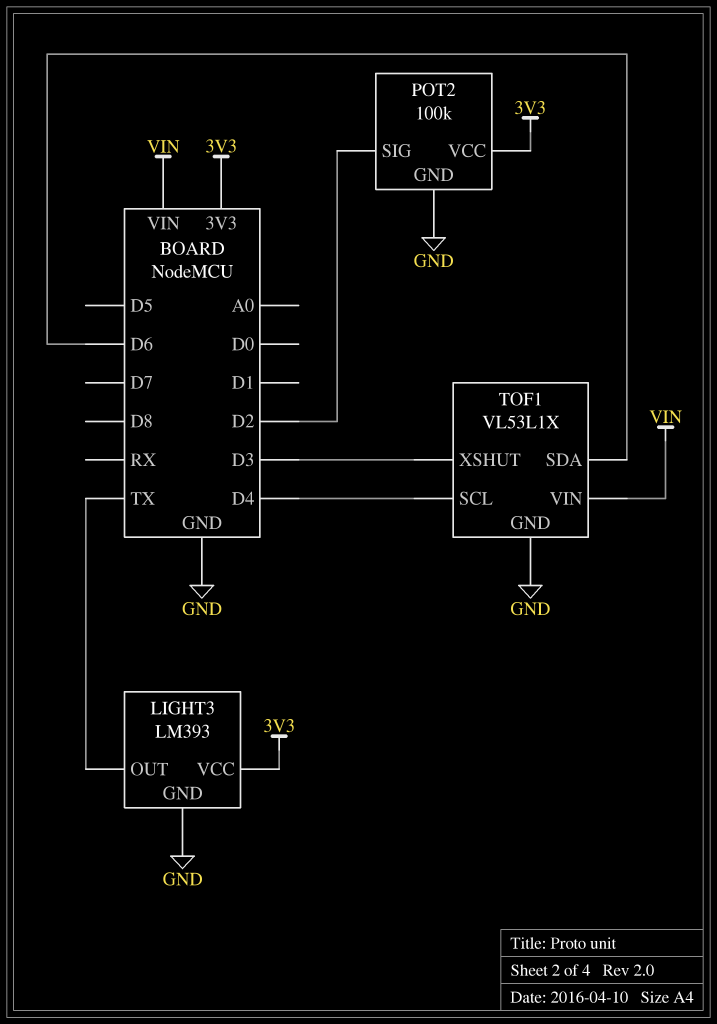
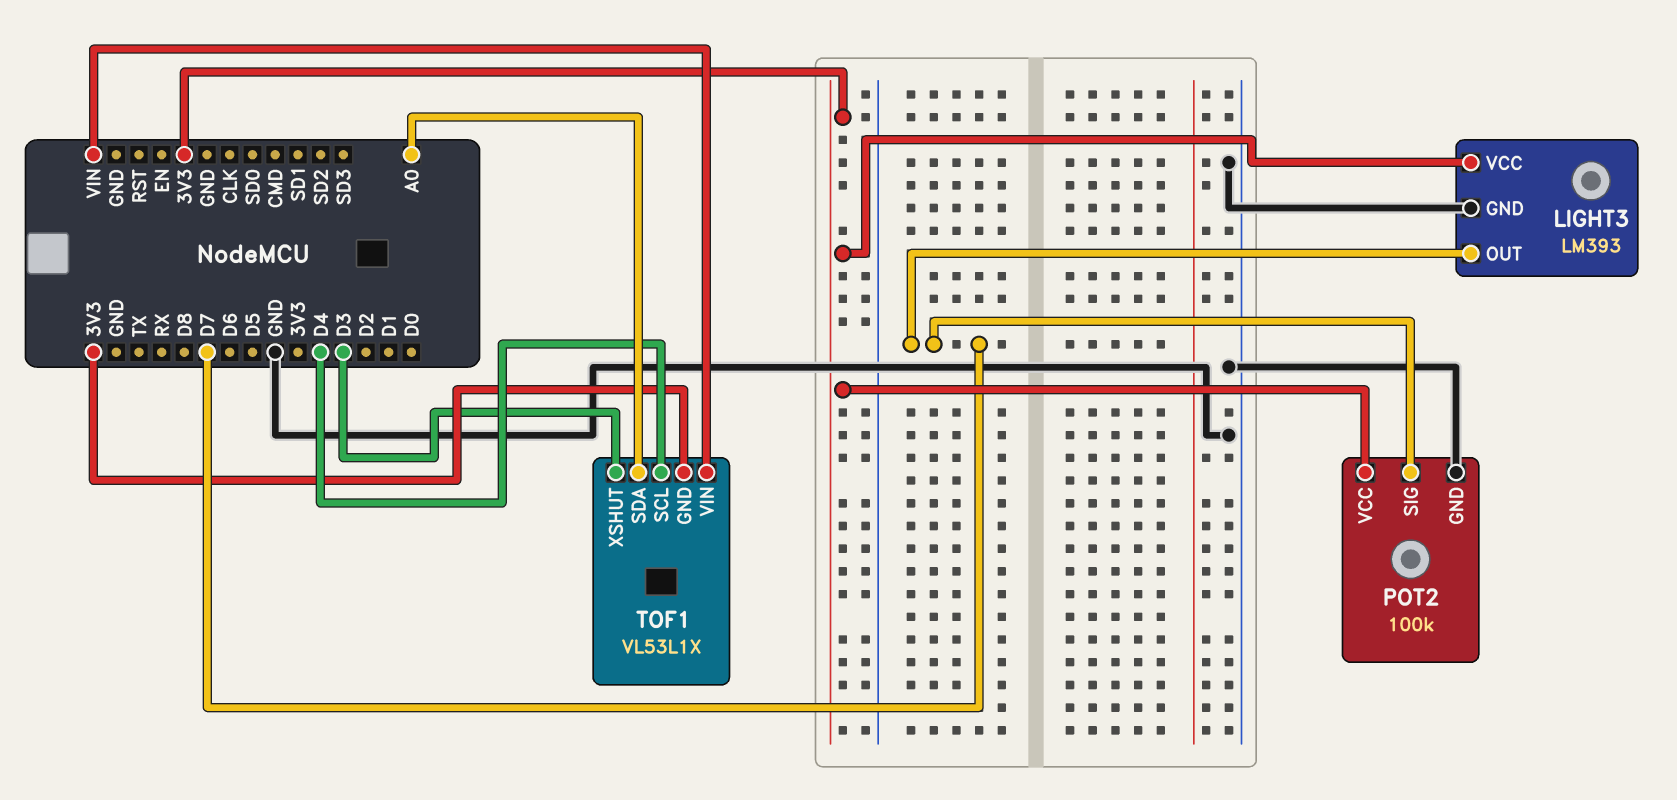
LIGHT3 pin OUT: TX -> D7
POT2 pin SIG: D2 -> D7
TOF1 pin GND: GND -> 3V3
TOF1 pin SDA: D6 -> A0

